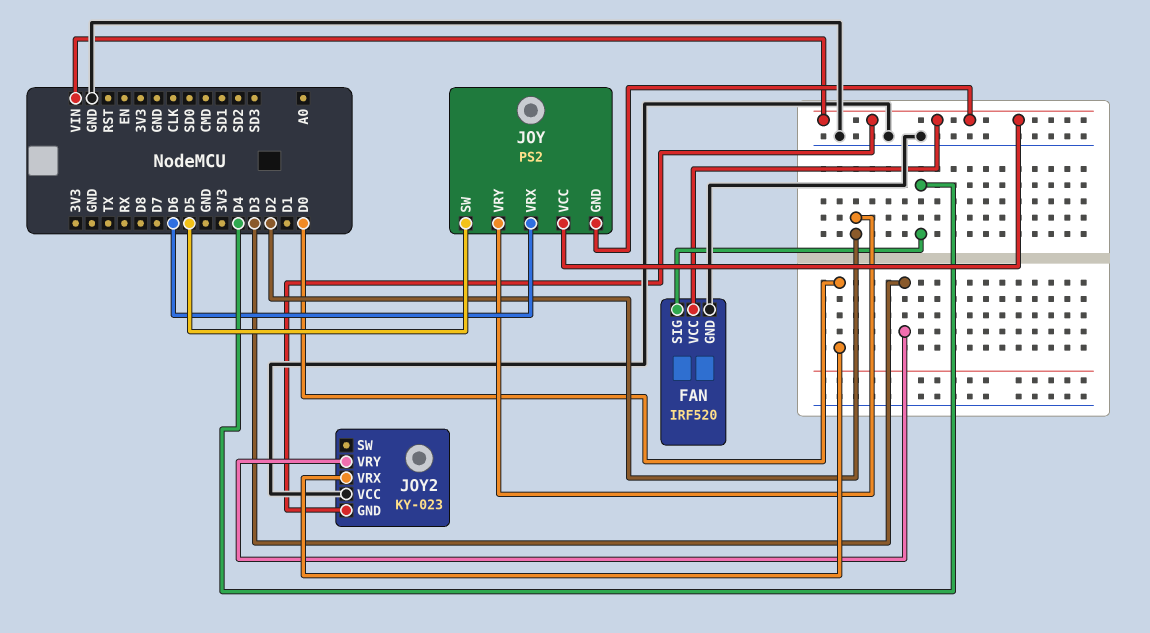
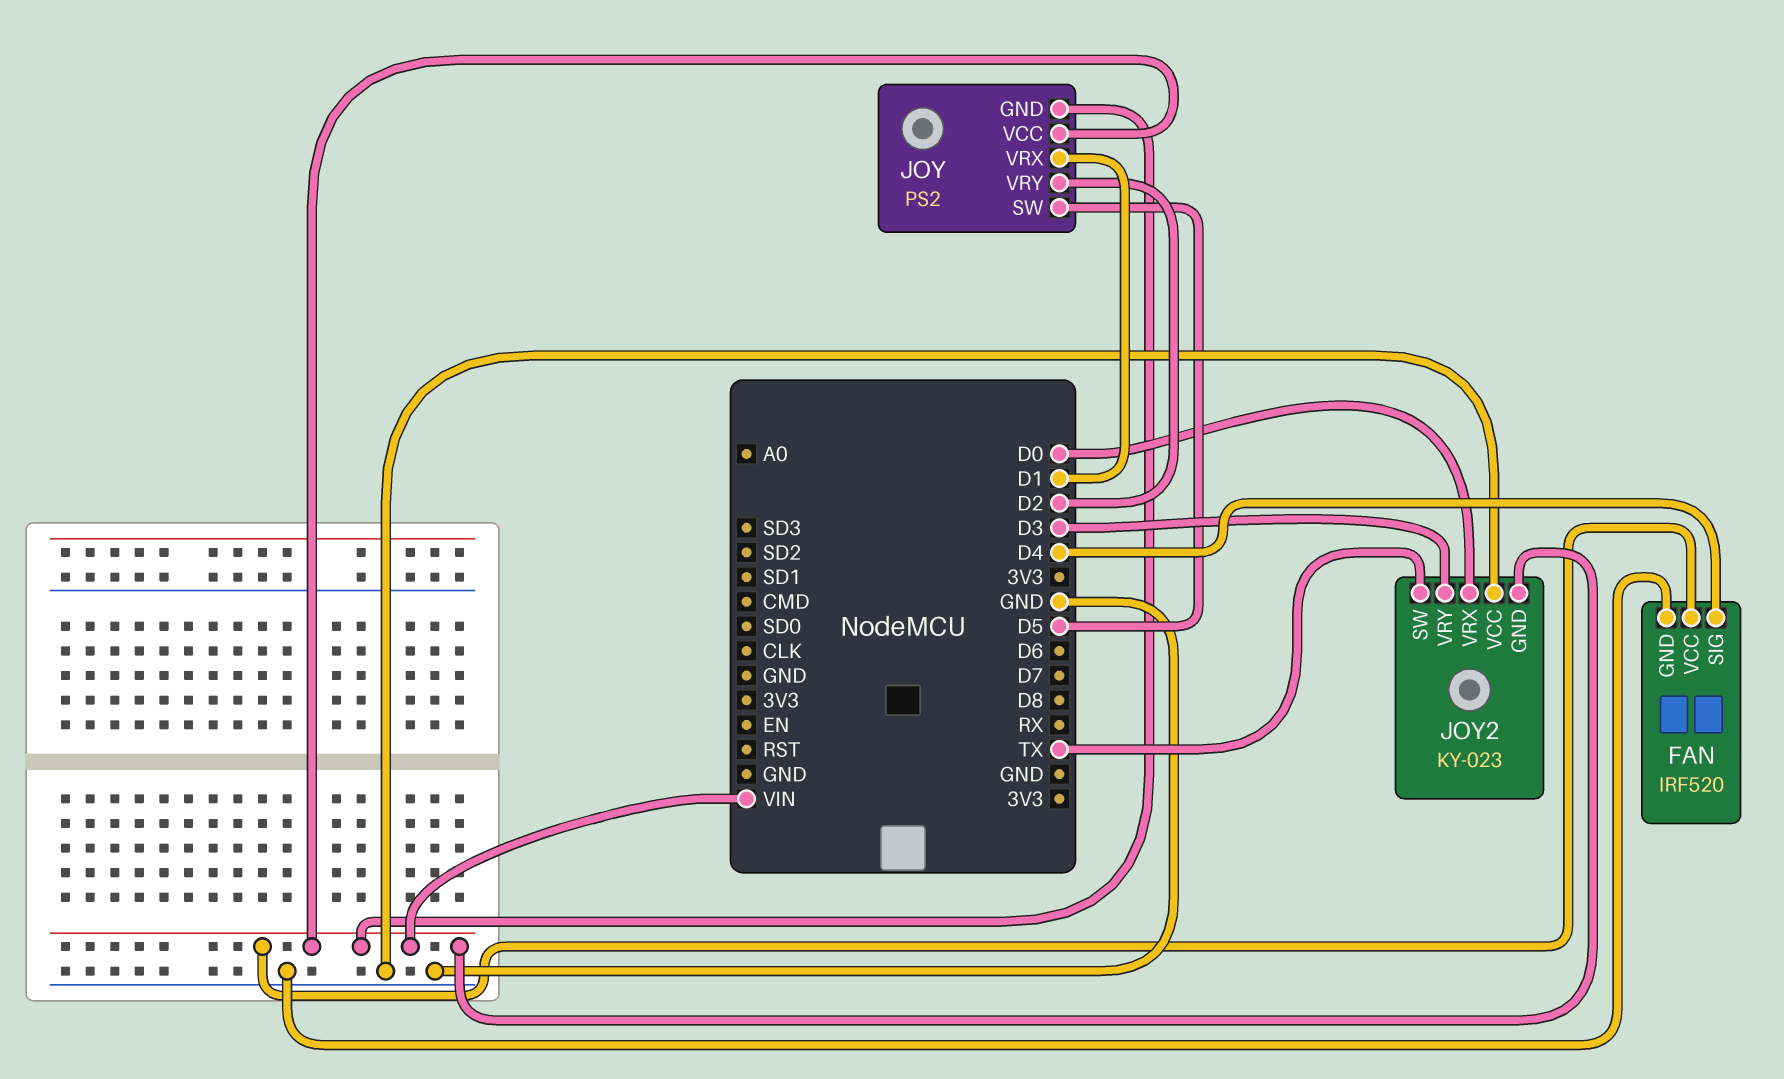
JOY pin VRX: D6 -> D1
JOY2 pin SW: none -> TX

